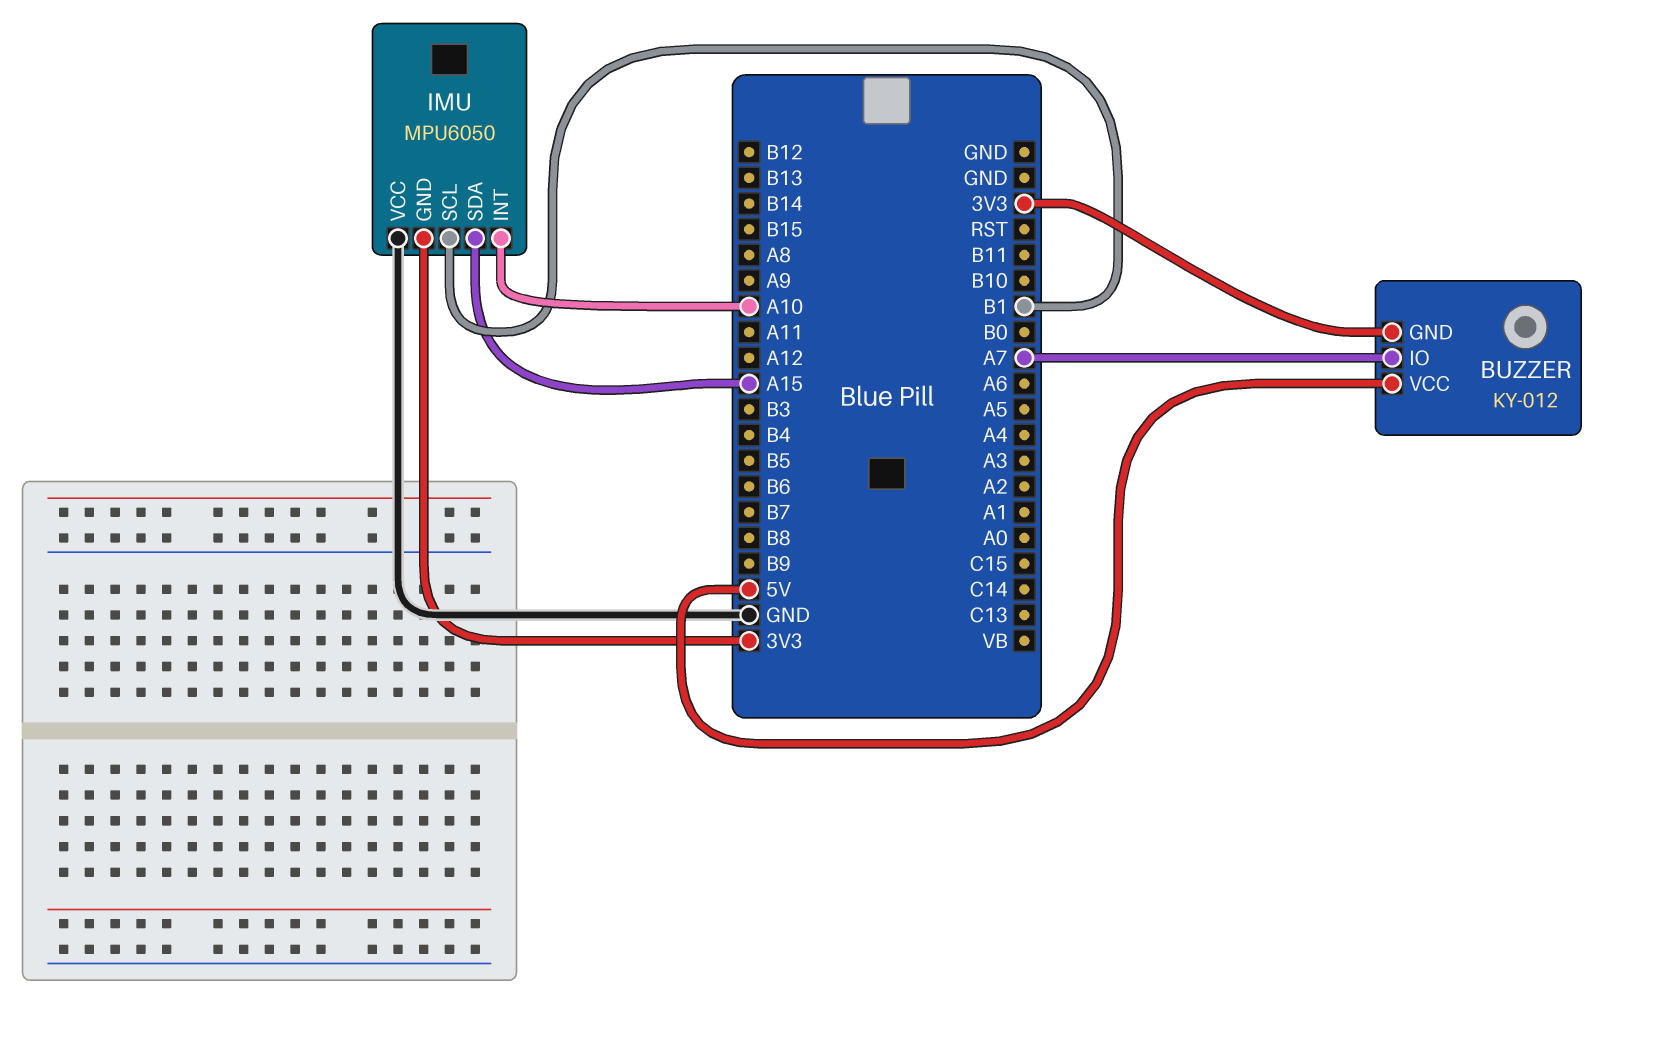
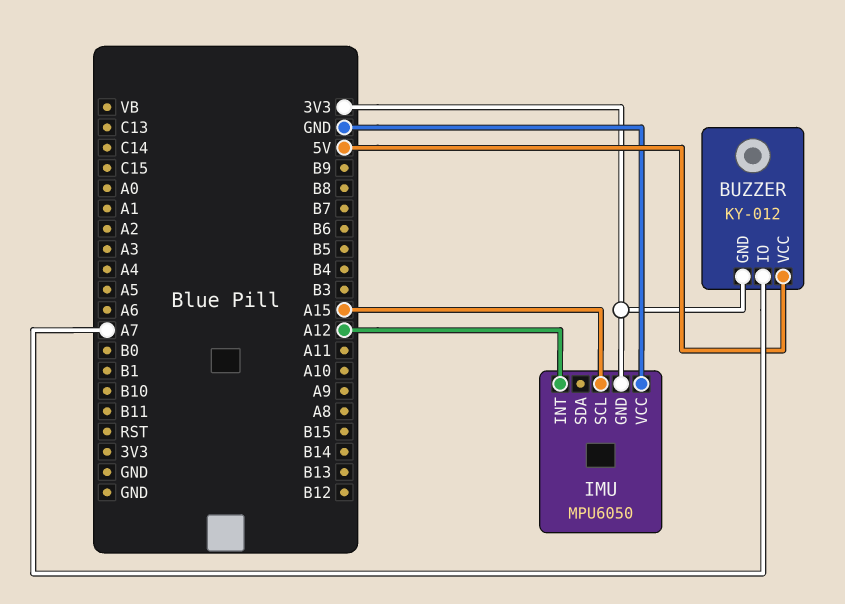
IMU pin INT: A10 -> A12
IMU pin SCL: B1 -> A15
IMU pin SDA: A15 -> none

